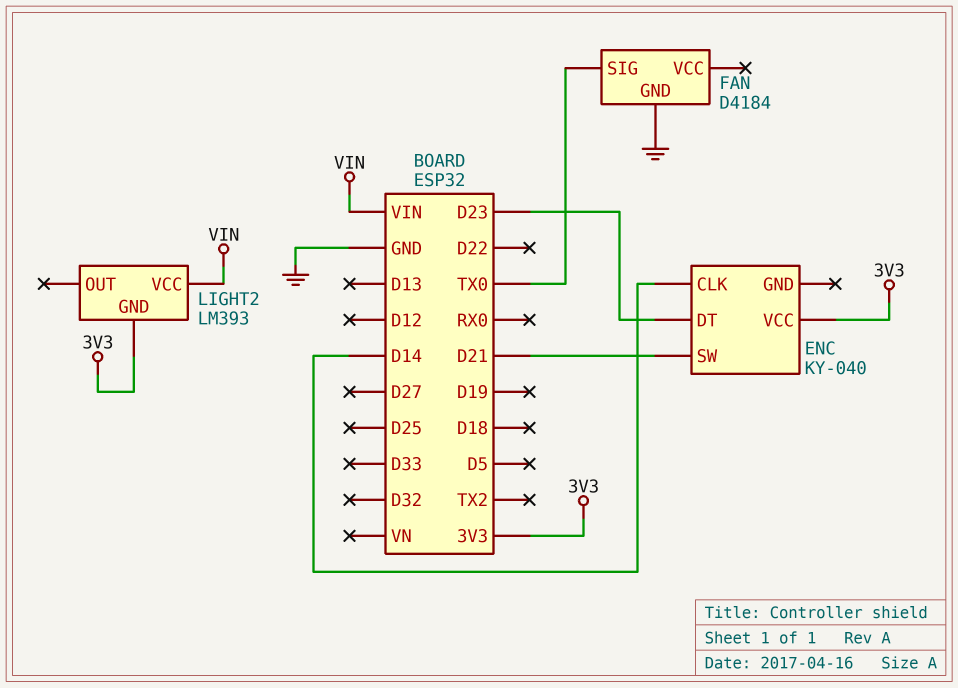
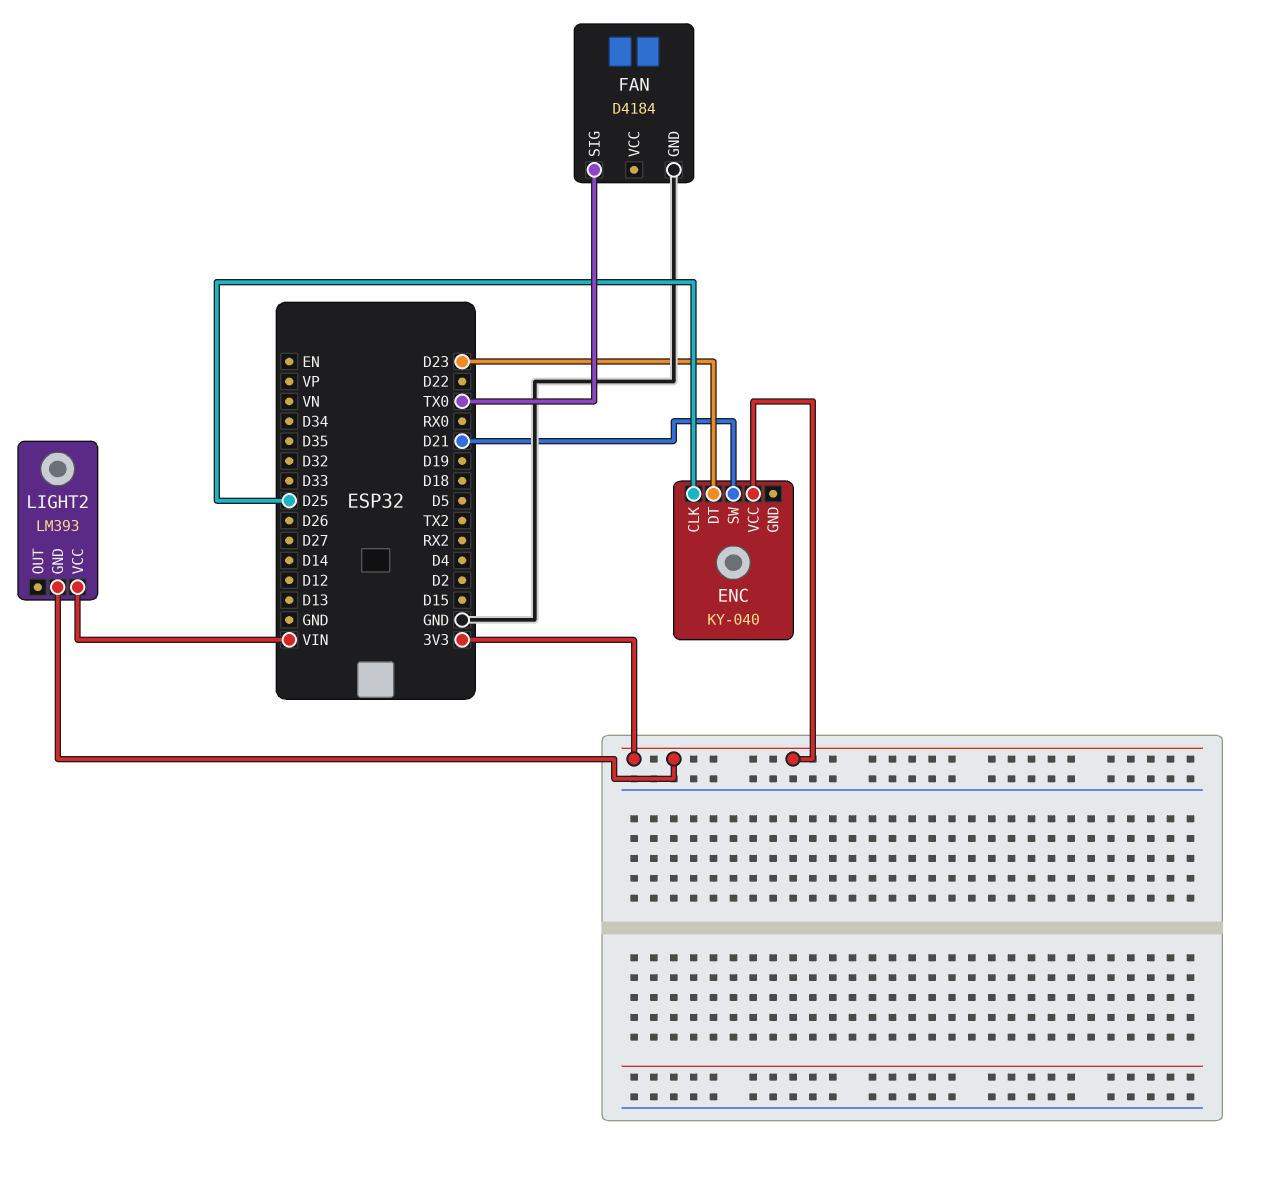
ENC pin CLK: D14 -> D25

